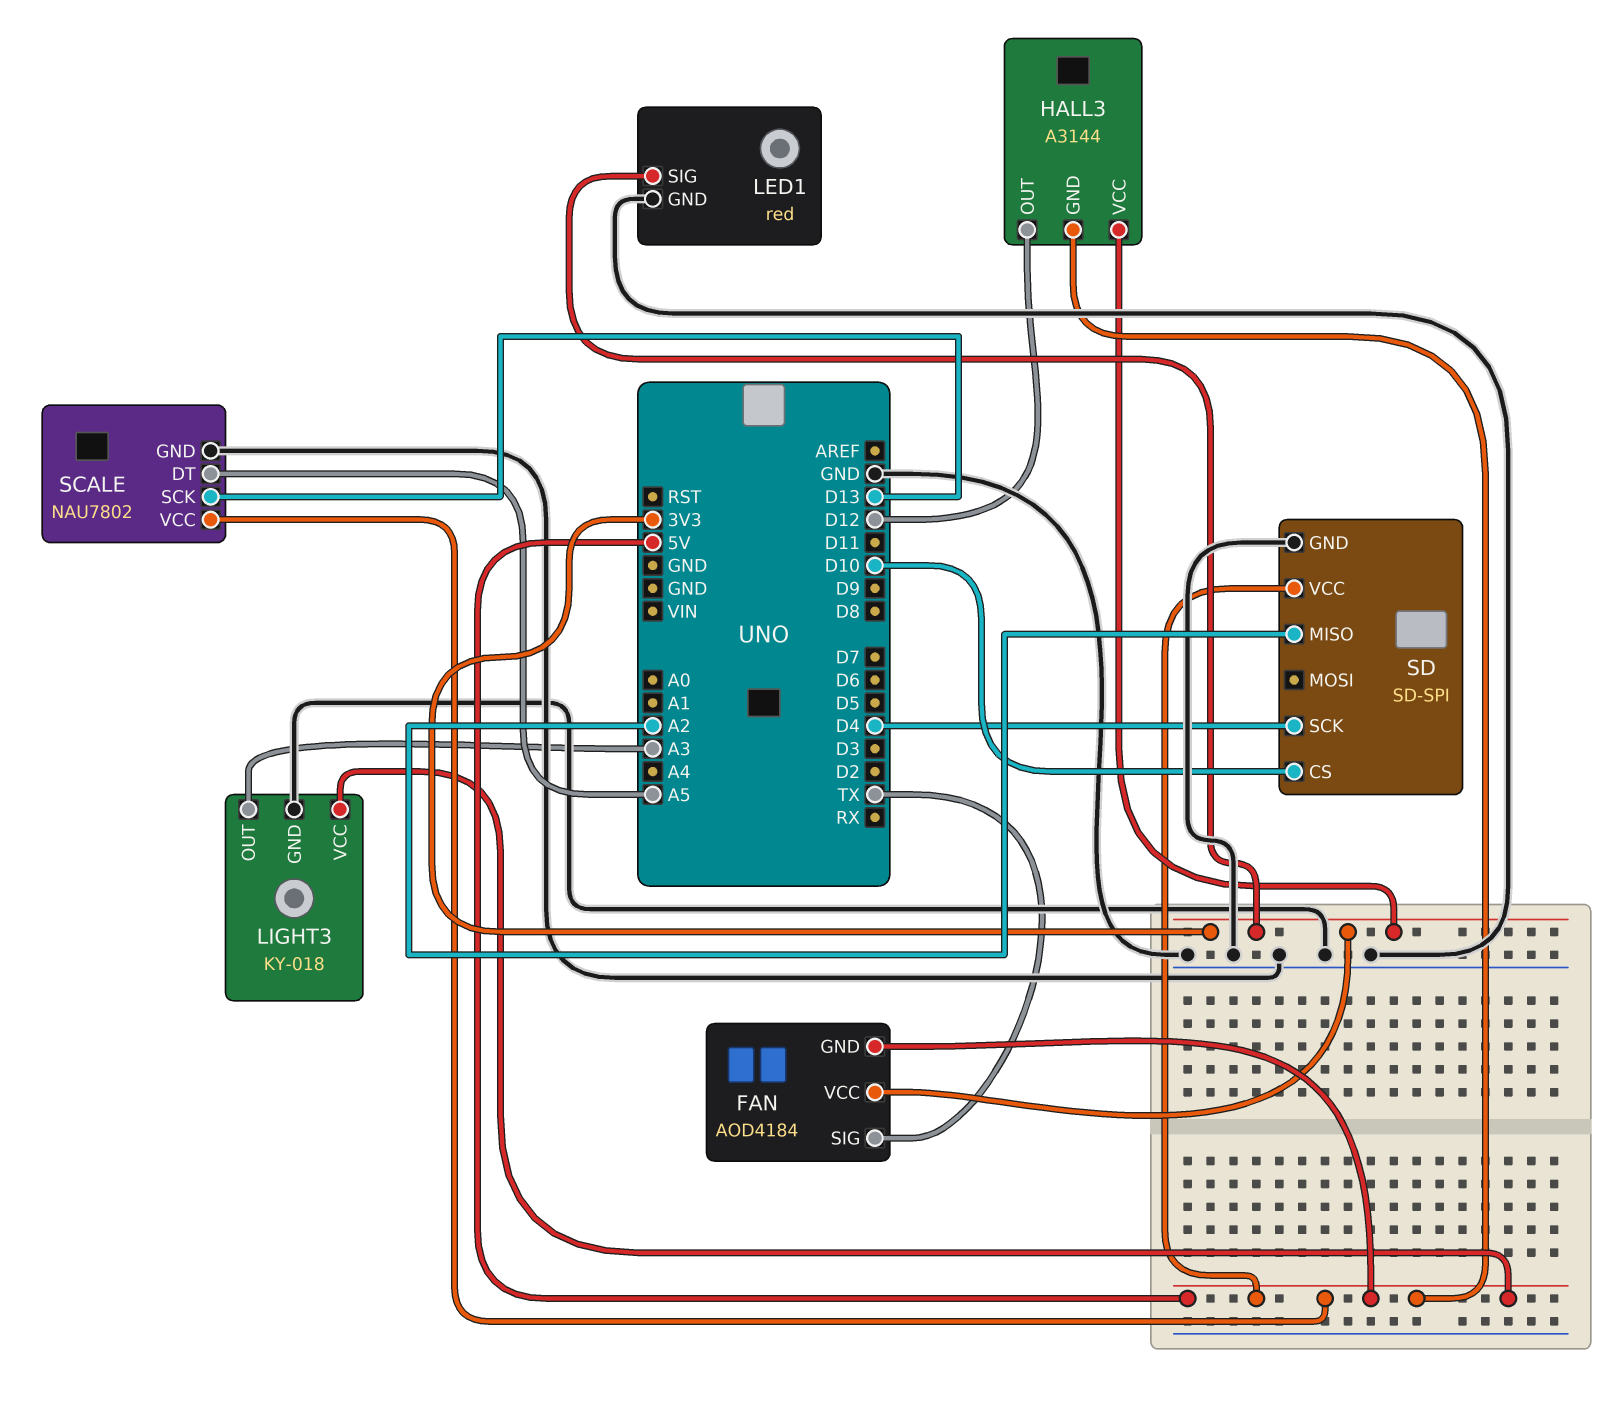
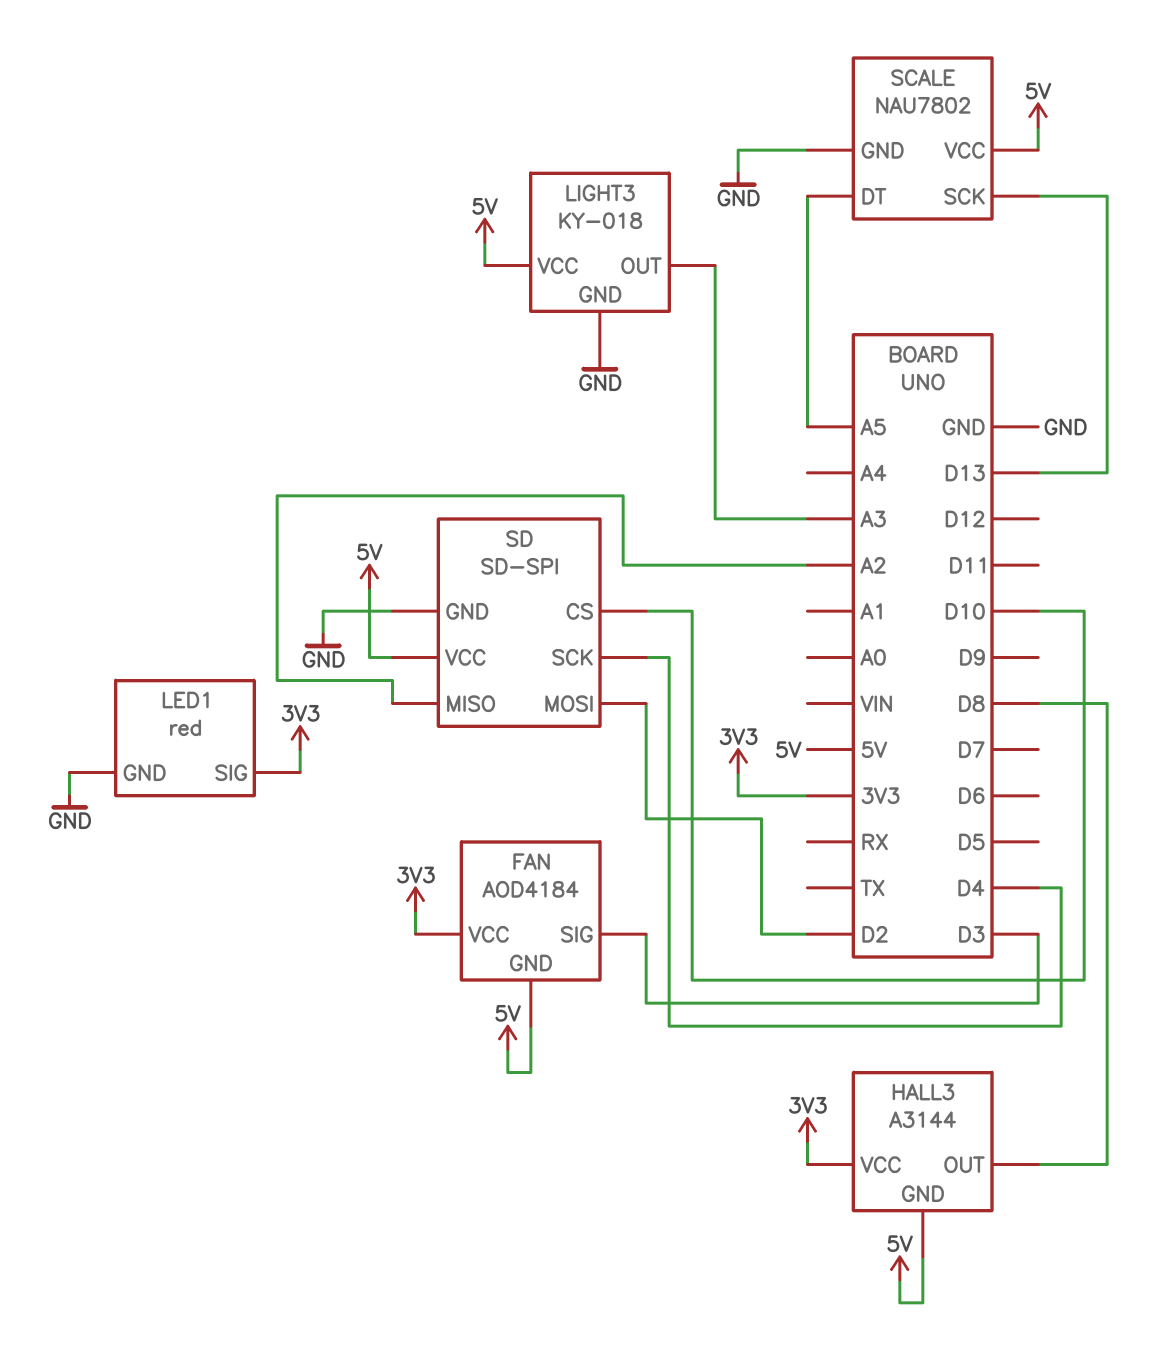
FAN pin SIG: TX -> D3
HALL3 pin OUT: D12 -> D8
SD pin MOSI: none -> D2

